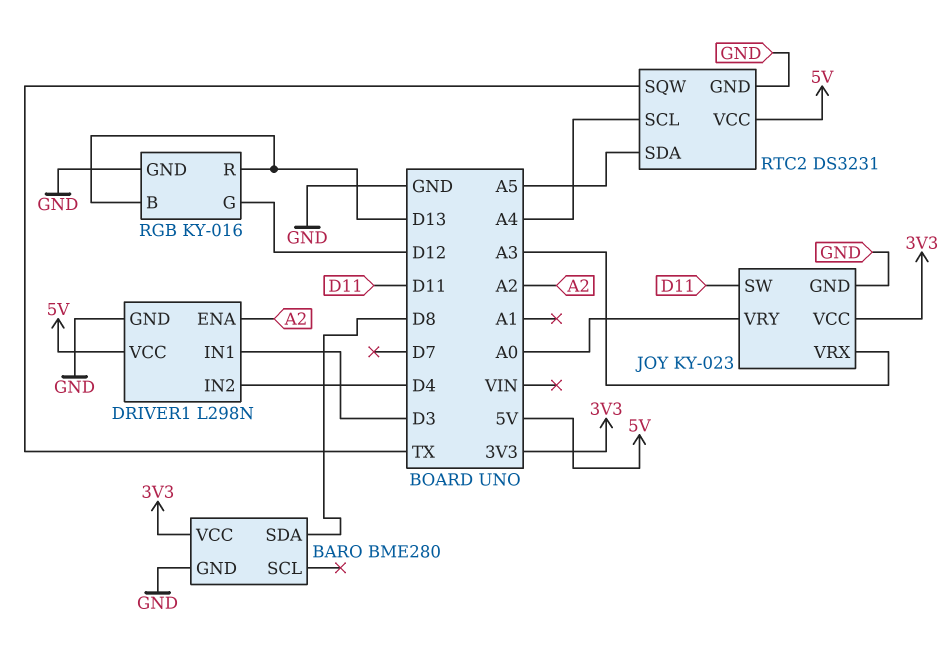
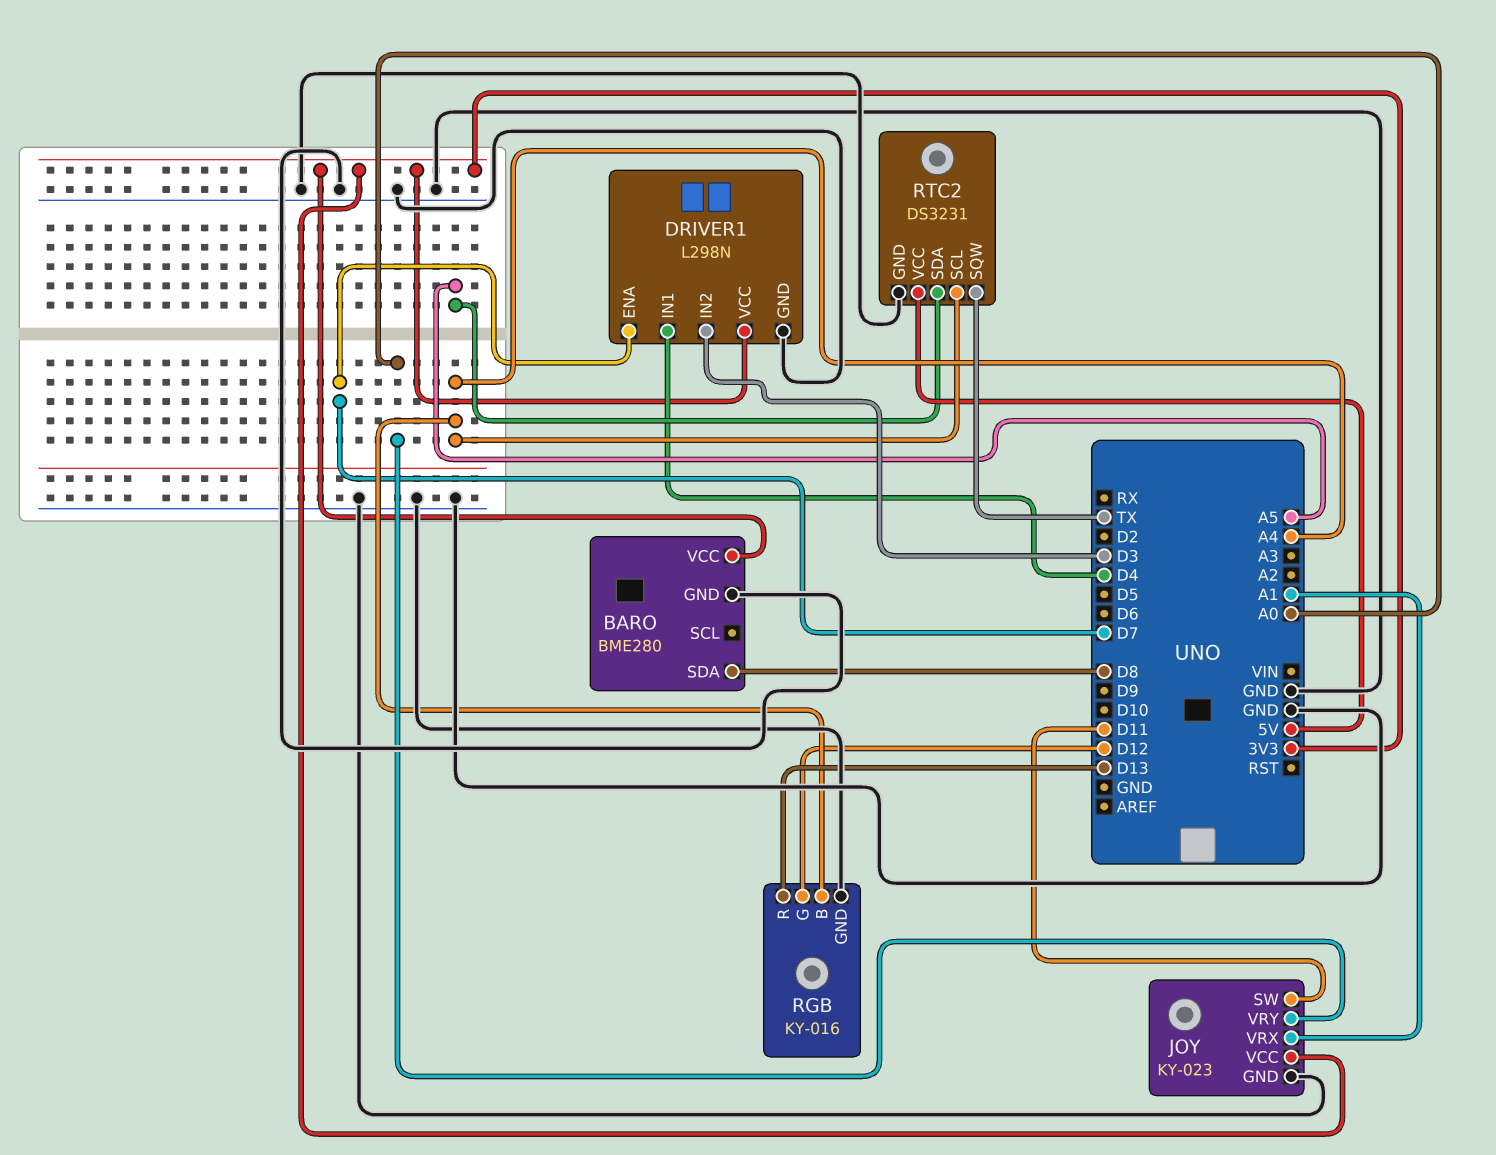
DRIVER1 pin ENA: A2 -> D7
DRIVER1 pin IN1: D3 -> D4
DRIVER1 pin IN2: D4 -> D3
DRIVER1 pin VCC: 5V -> 3V3
JOY pin VRX: A3 -> A1
RGB pin B: D13 -> A4

